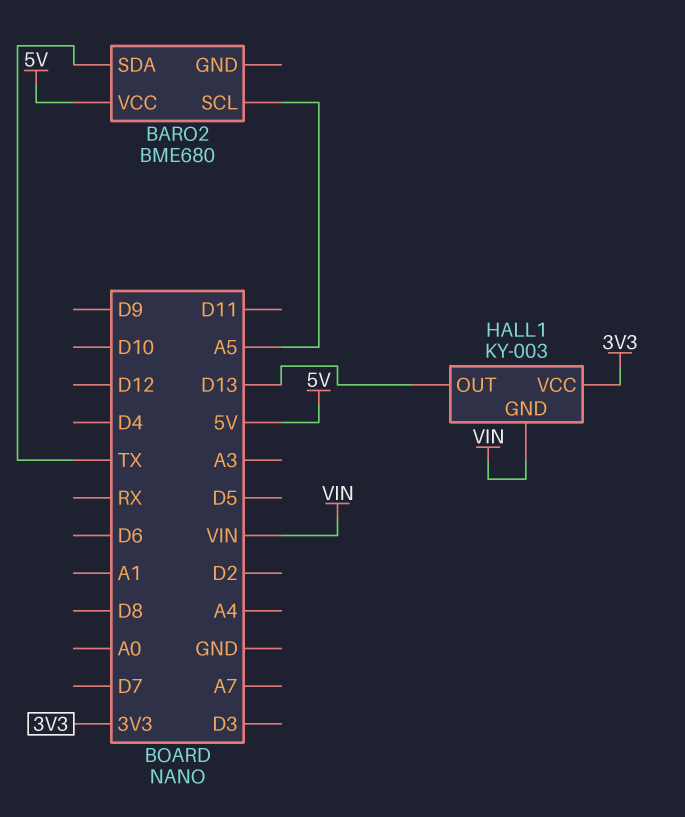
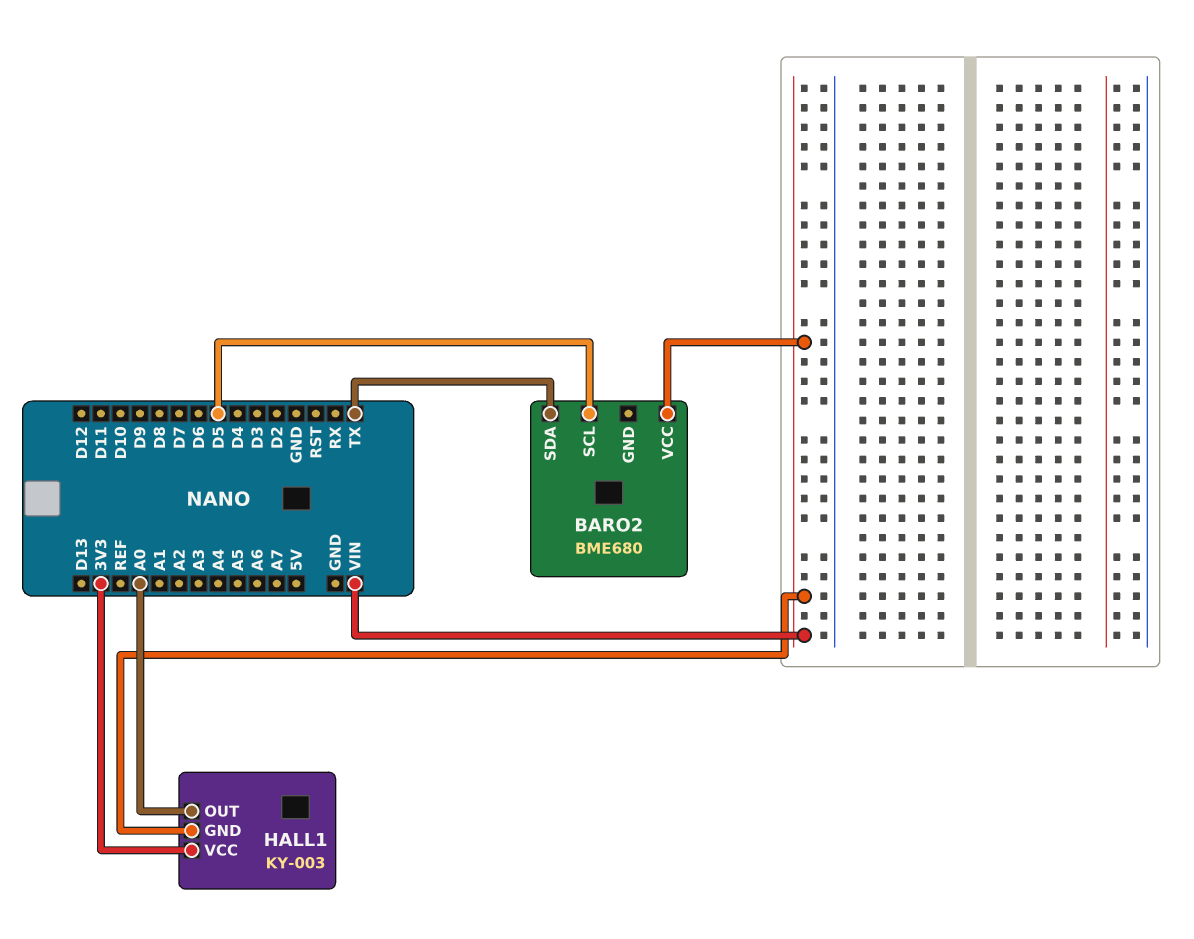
BARO2 pin SCL: A5 -> D5
BARO2 pin VCC: 5V -> VIN
HALL1 pin OUT: D13 -> A0

